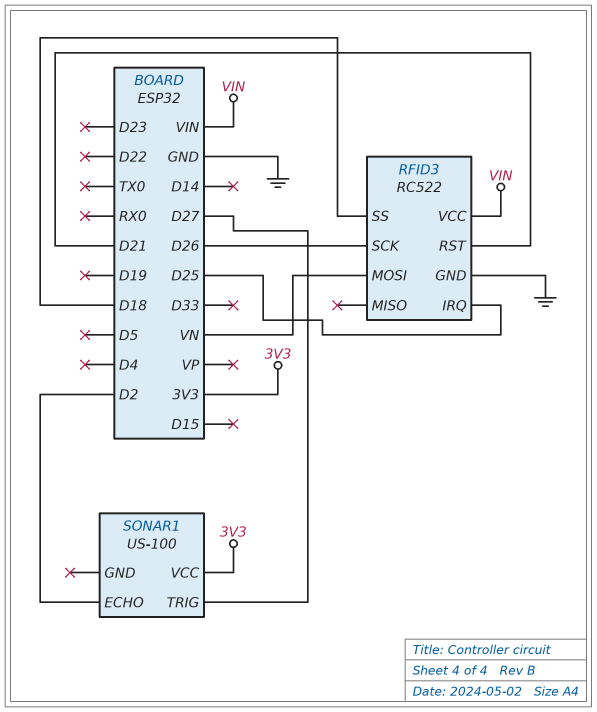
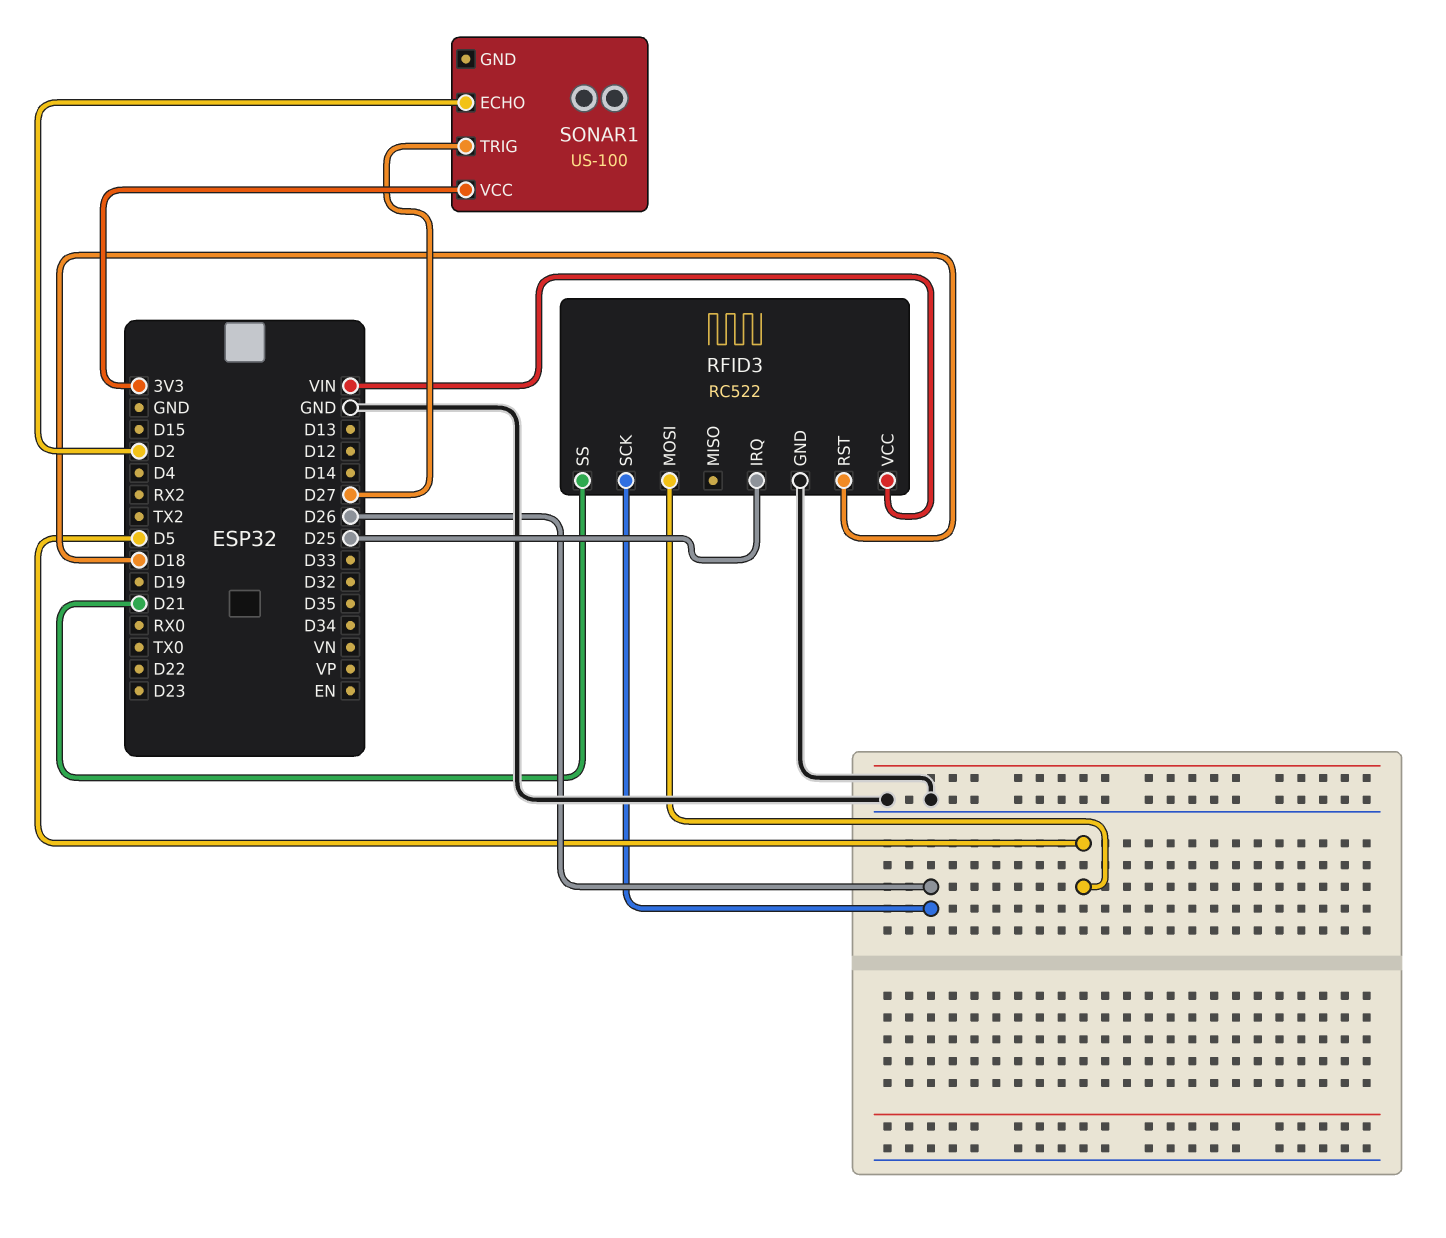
RFID3 pin MOSI: VN -> D5
RFID3 pin RST: D21 -> D18
RFID3 pin SS: D18 -> D21

